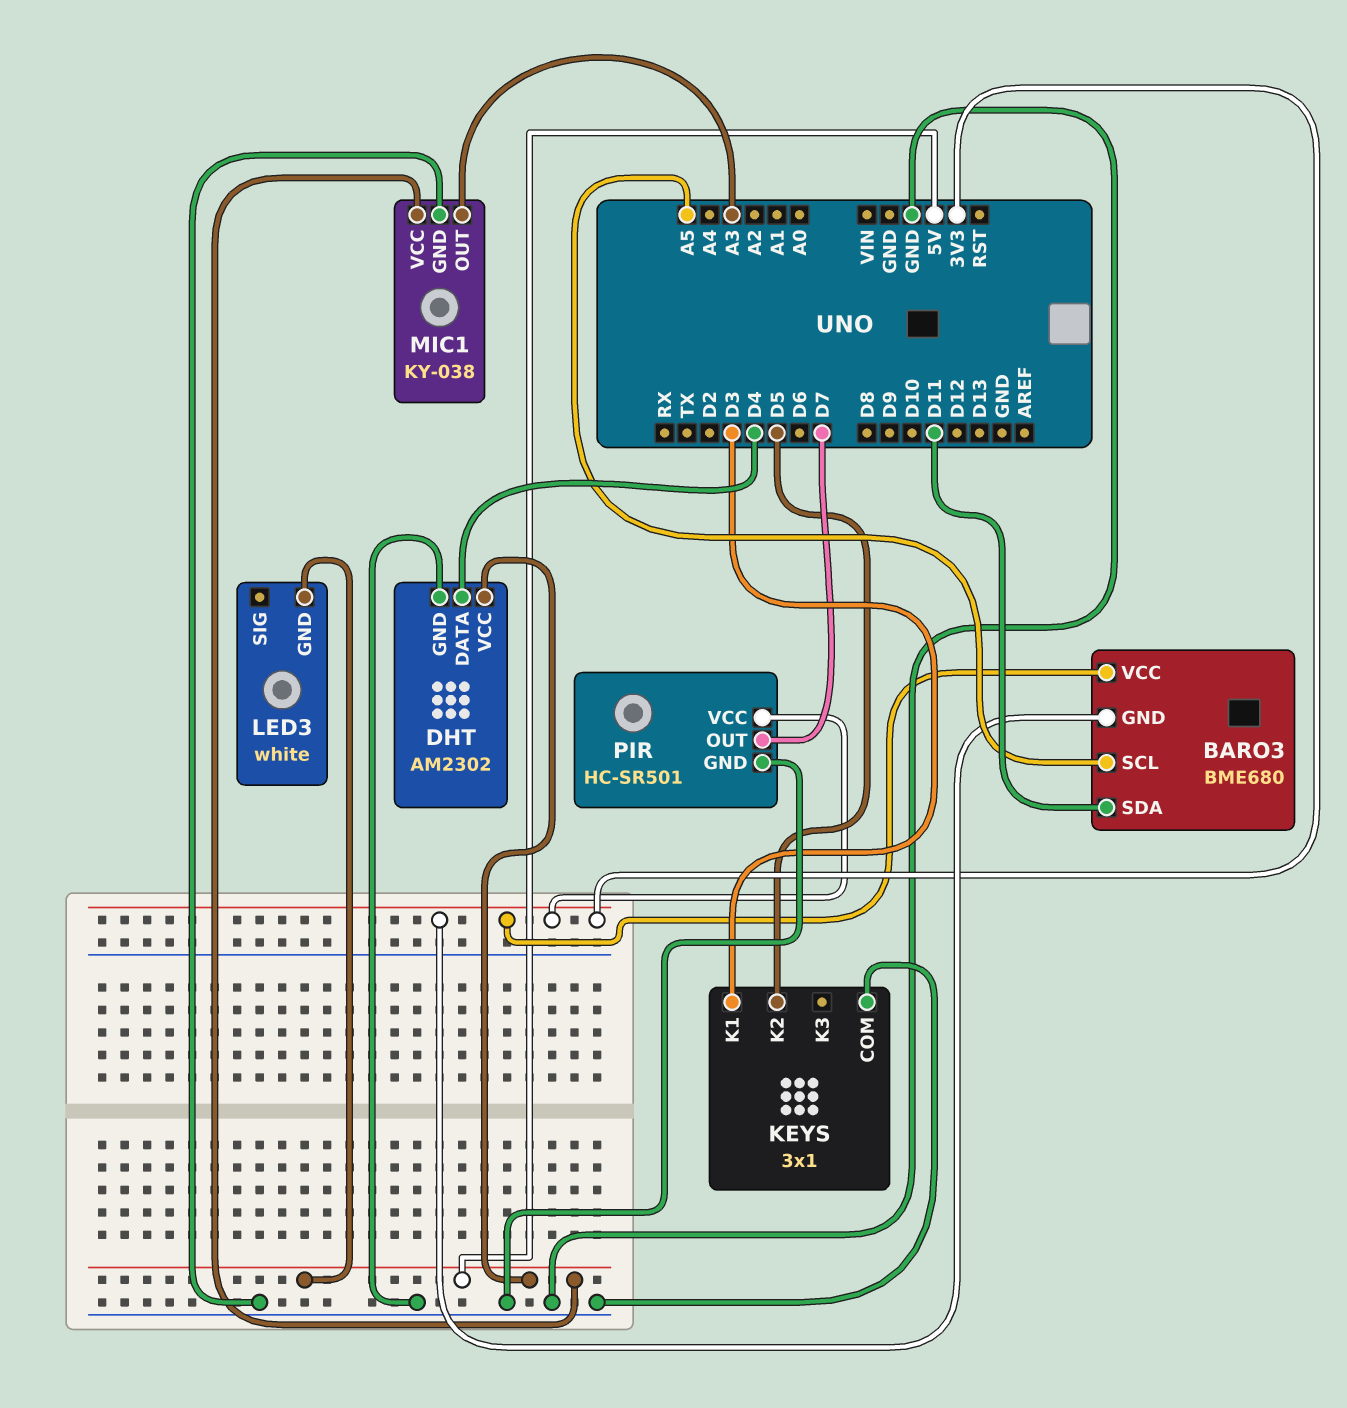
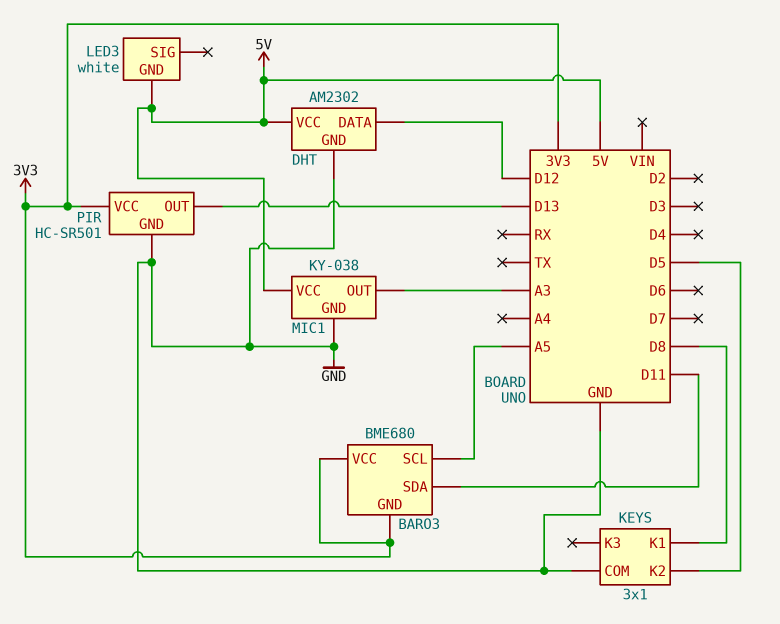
DHT pin DATA: D4 -> D12
KEYS pin K1: D3 -> D8
PIR pin OUT: D7 -> D13

